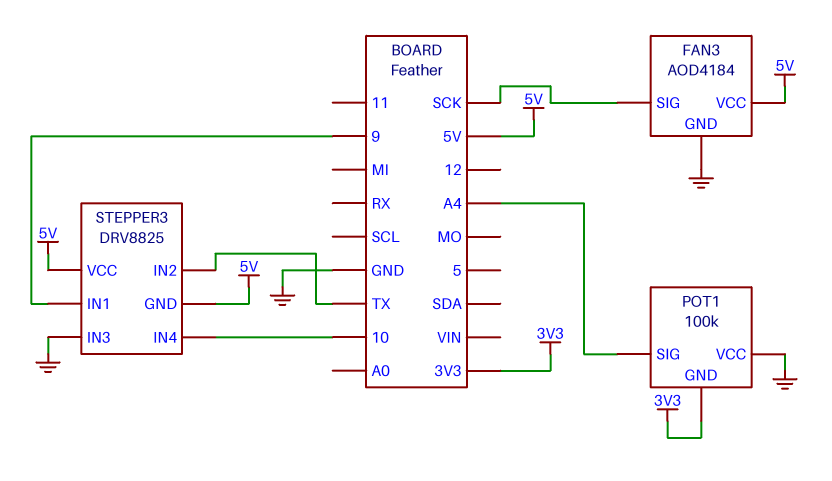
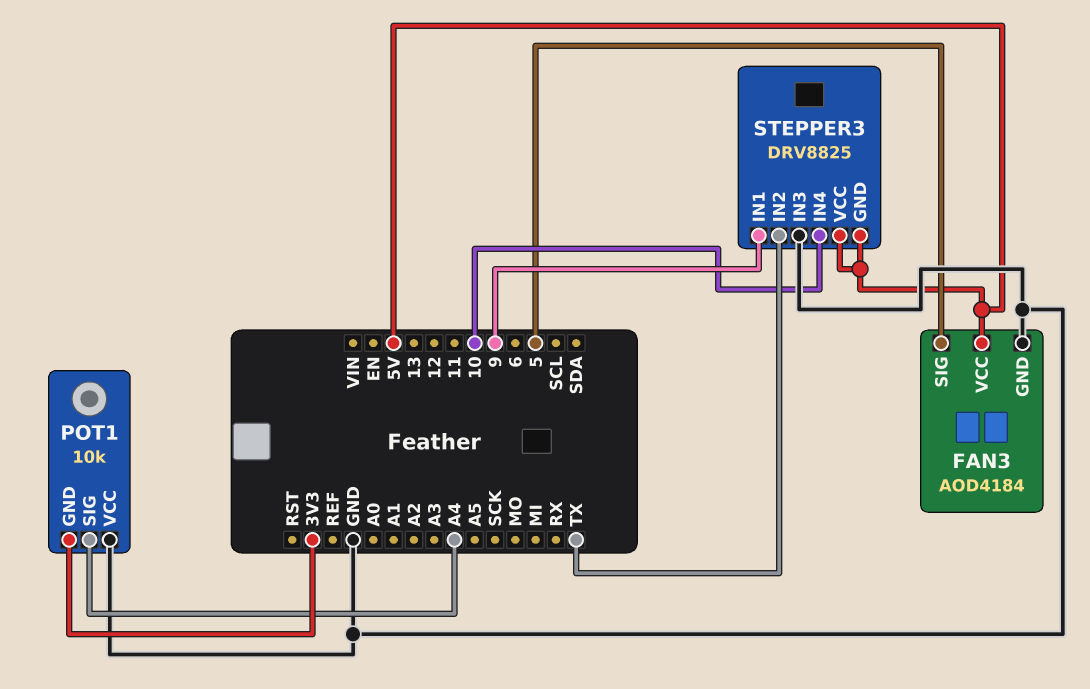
FAN3 pin SIG: SCK -> 5
POT1: 100k -> 10k

